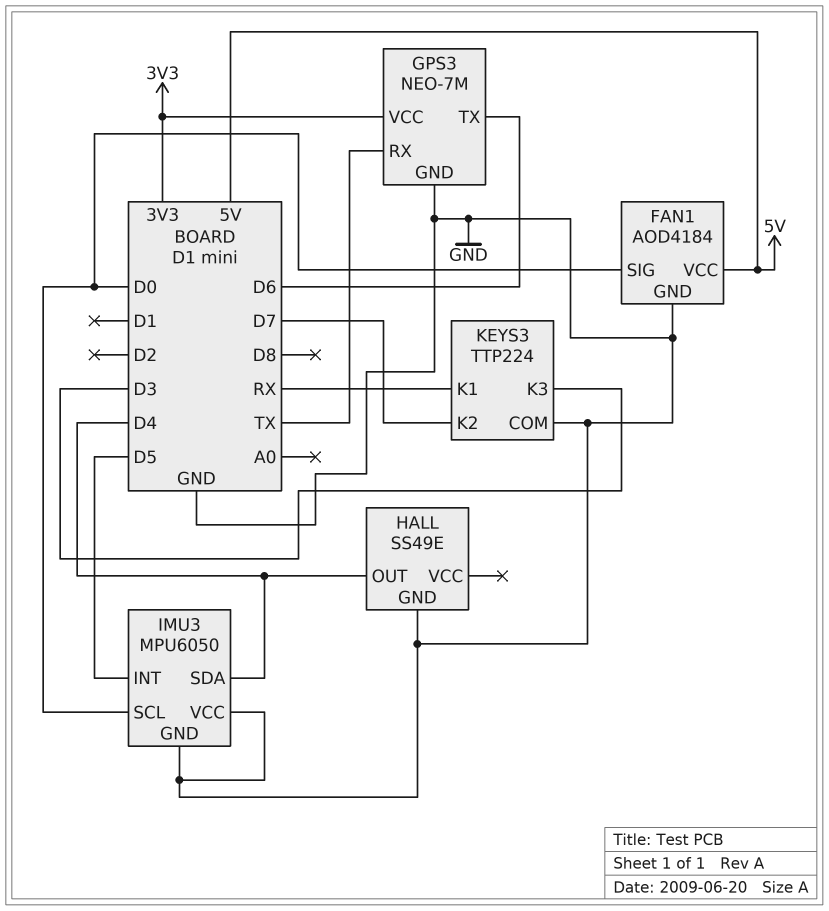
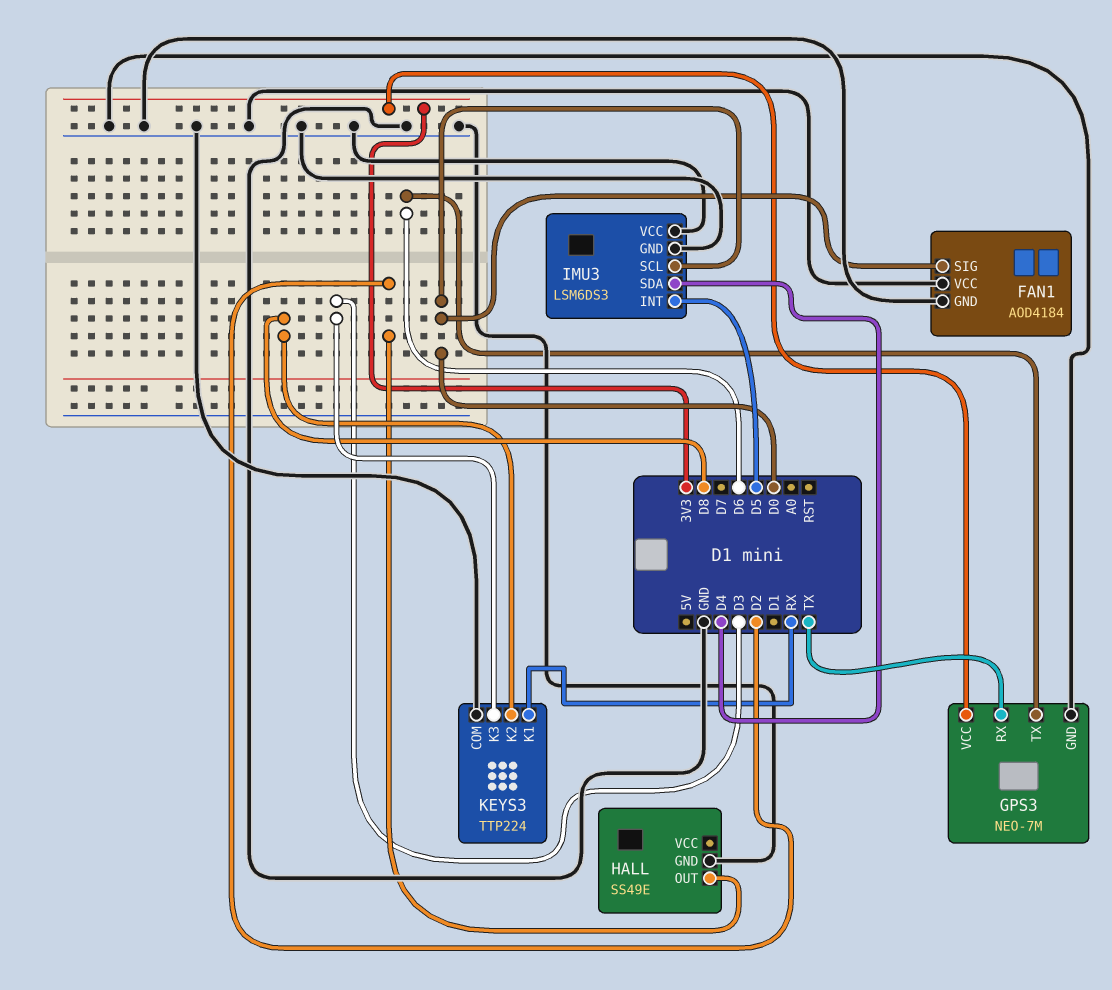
FAN1 pin VCC: 5V -> GND
HALL pin OUT: D4 -> D2
IMU3: MPU6050 -> LSM6DS3
KEYS3 pin K2: D7 -> D8

